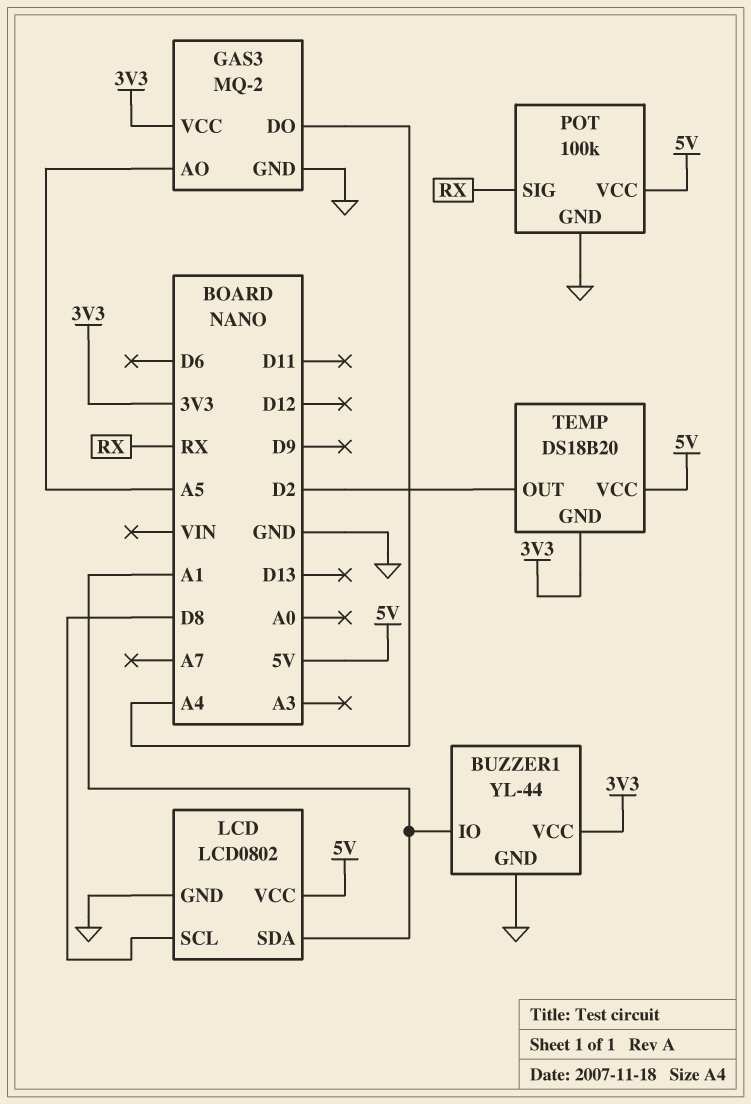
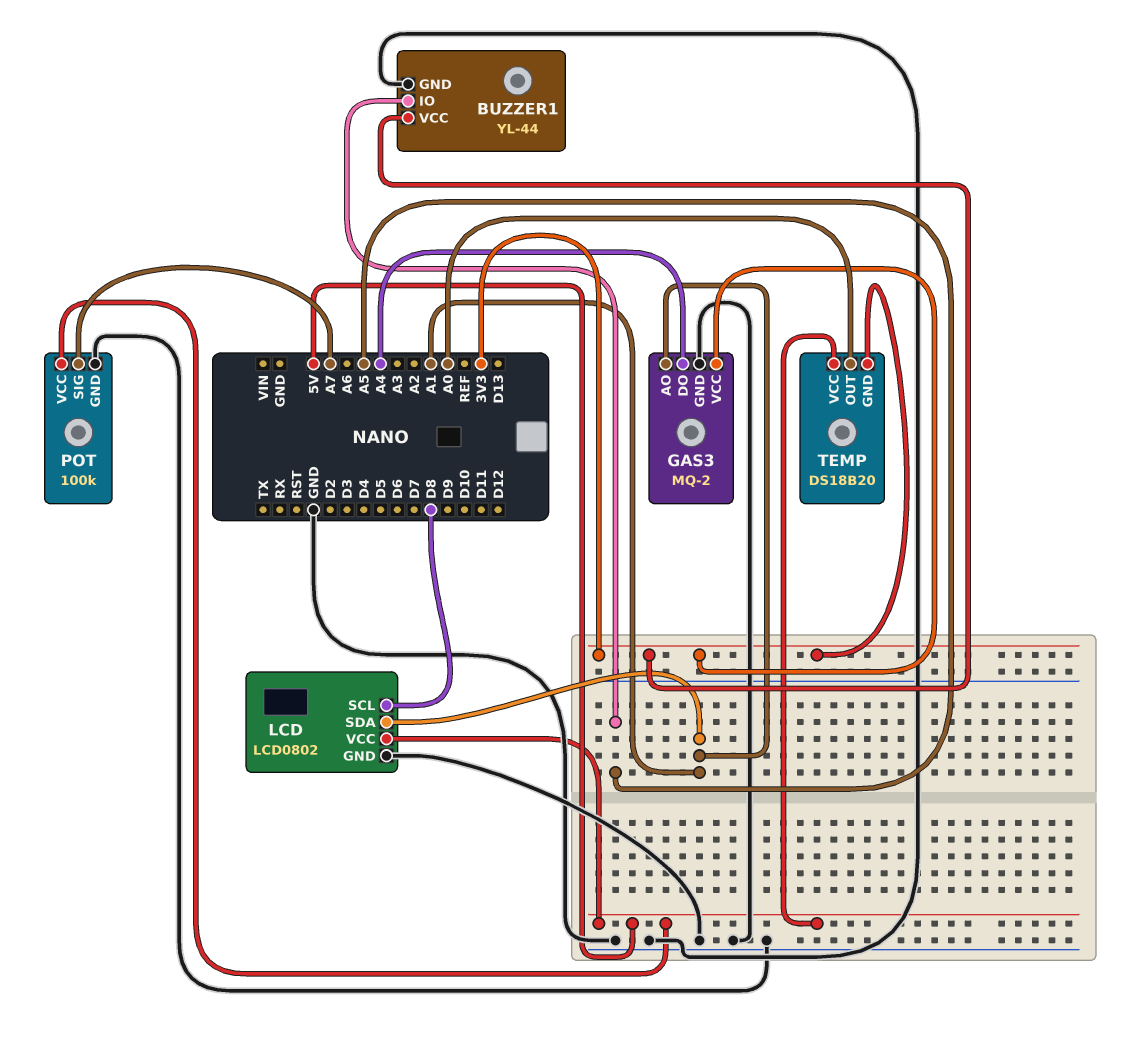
BUZZER1 pin IO: A1 -> A5
GAS3 pin AO: A5 -> A1
POT pin SIG: RX -> A7
TEMP pin OUT: D2 -> A0

